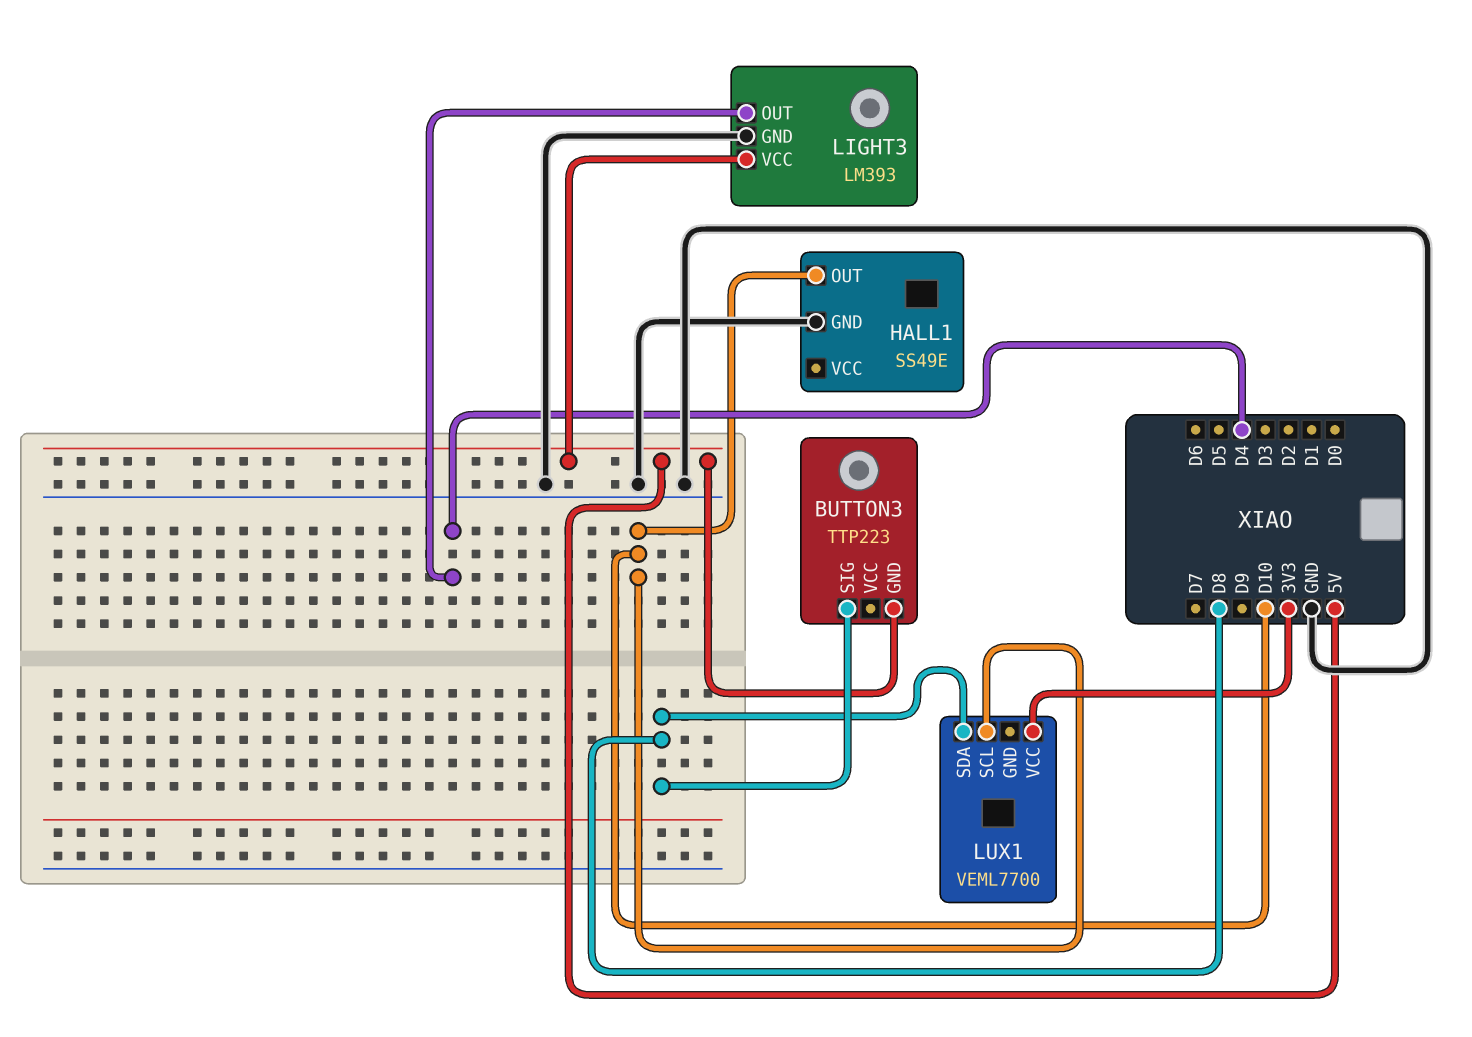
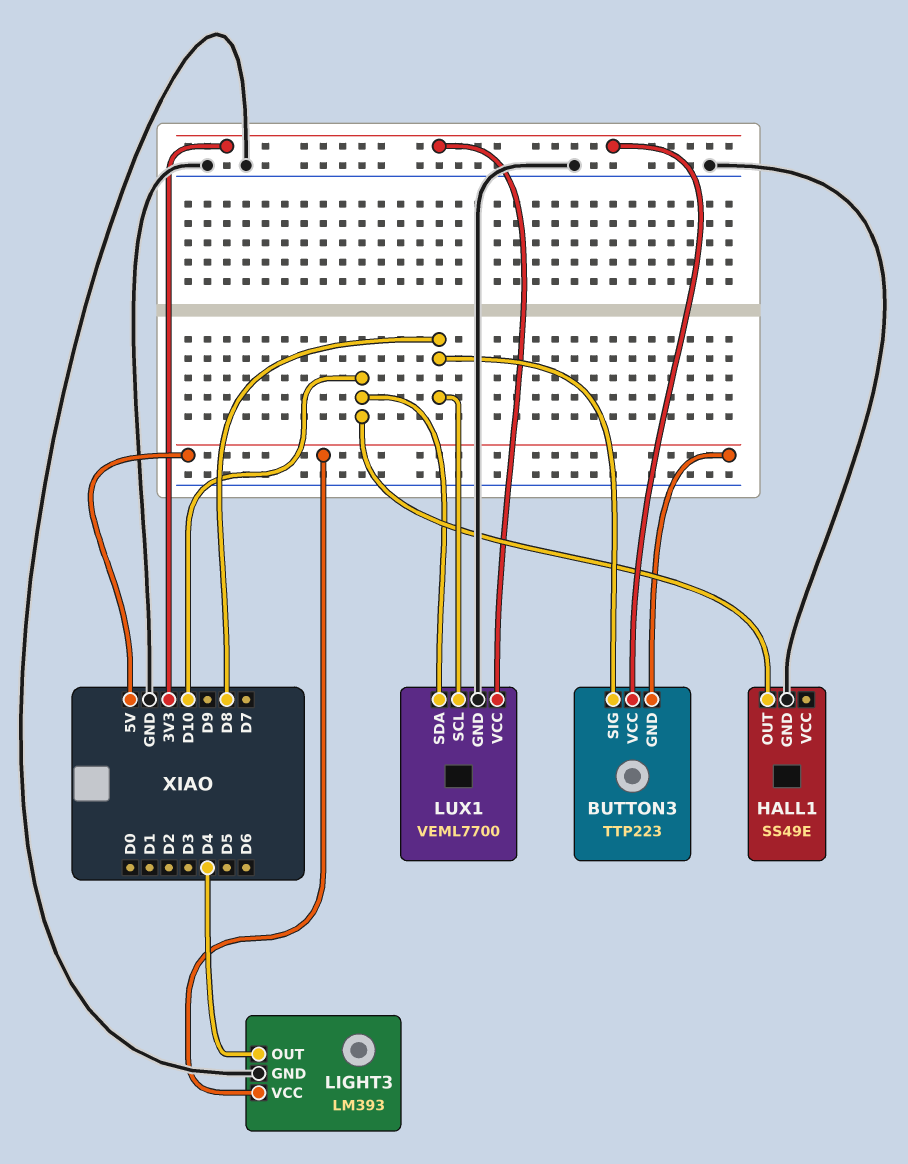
BUTTON3 pin VCC: none -> 3V3
LUX1 pin GND: none -> GND
LUX1 pin SCL: D10 -> D8
LUX1 pin SDA: D8 -> D10

